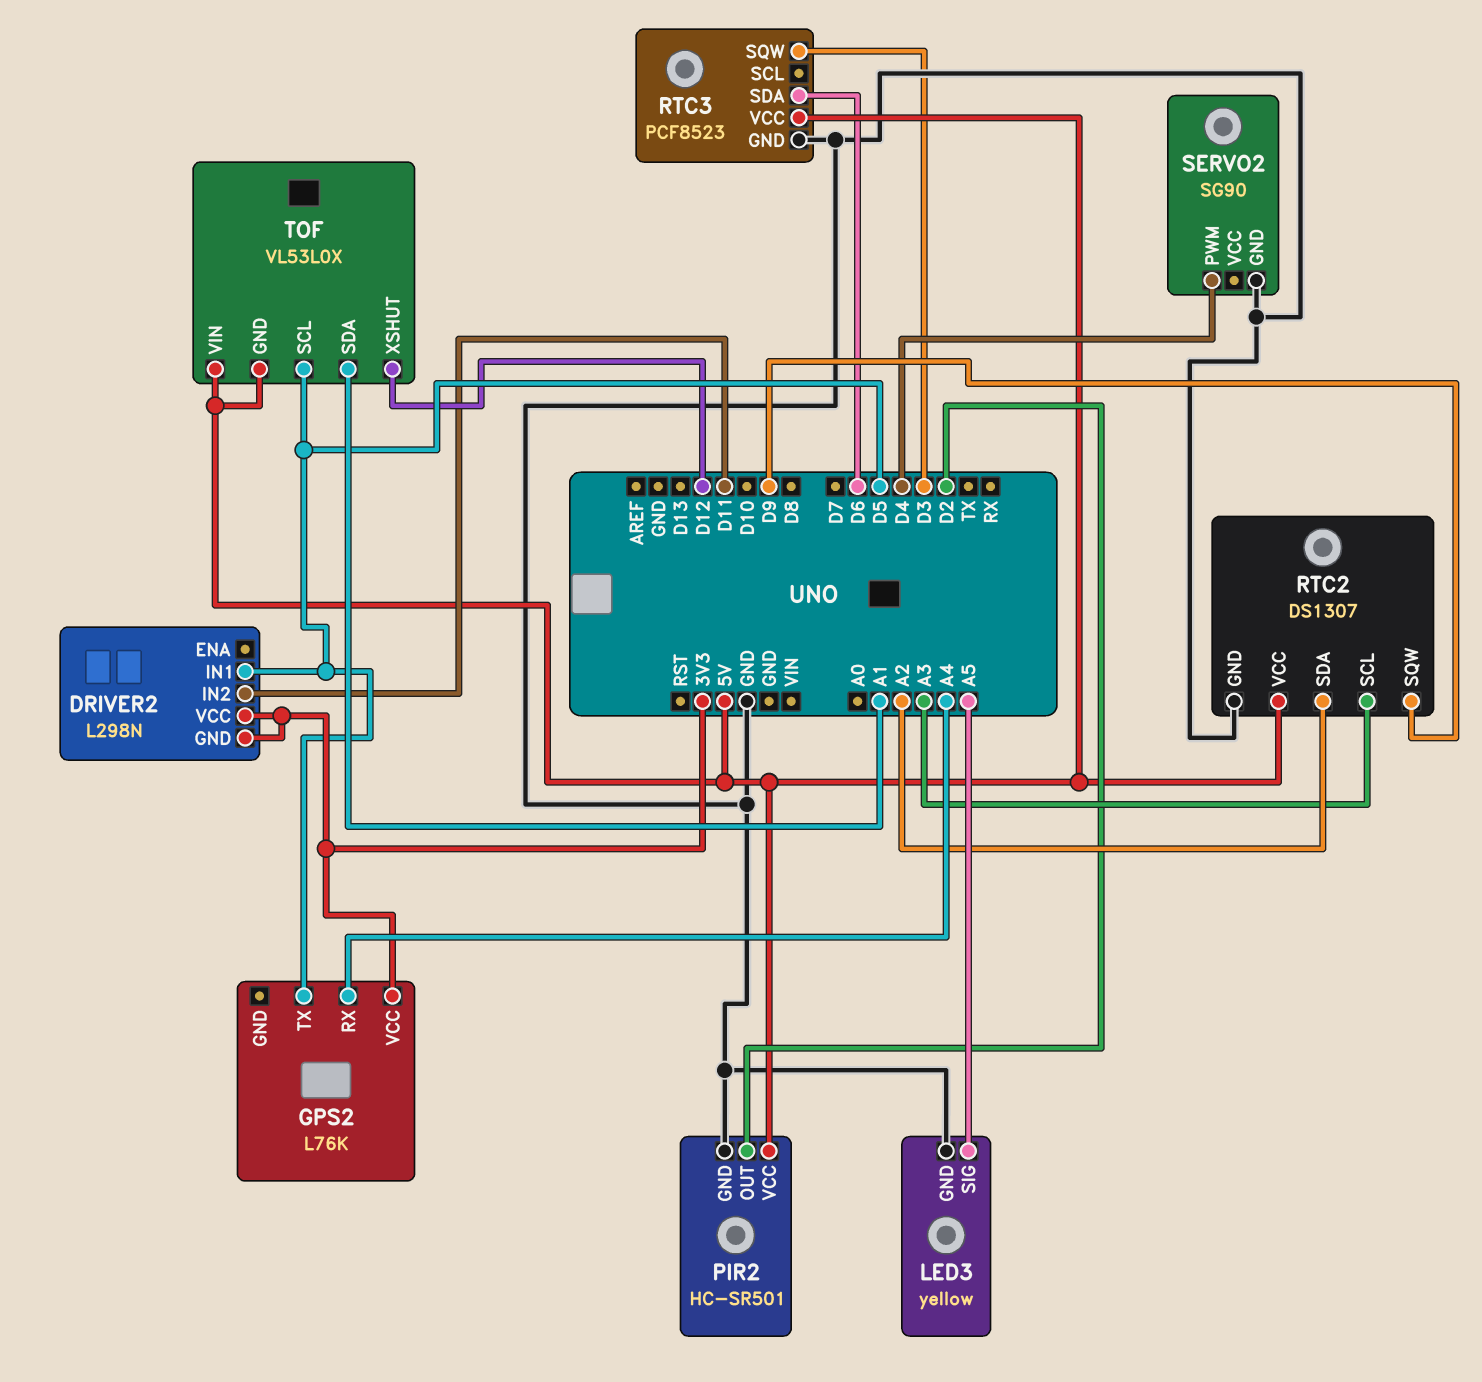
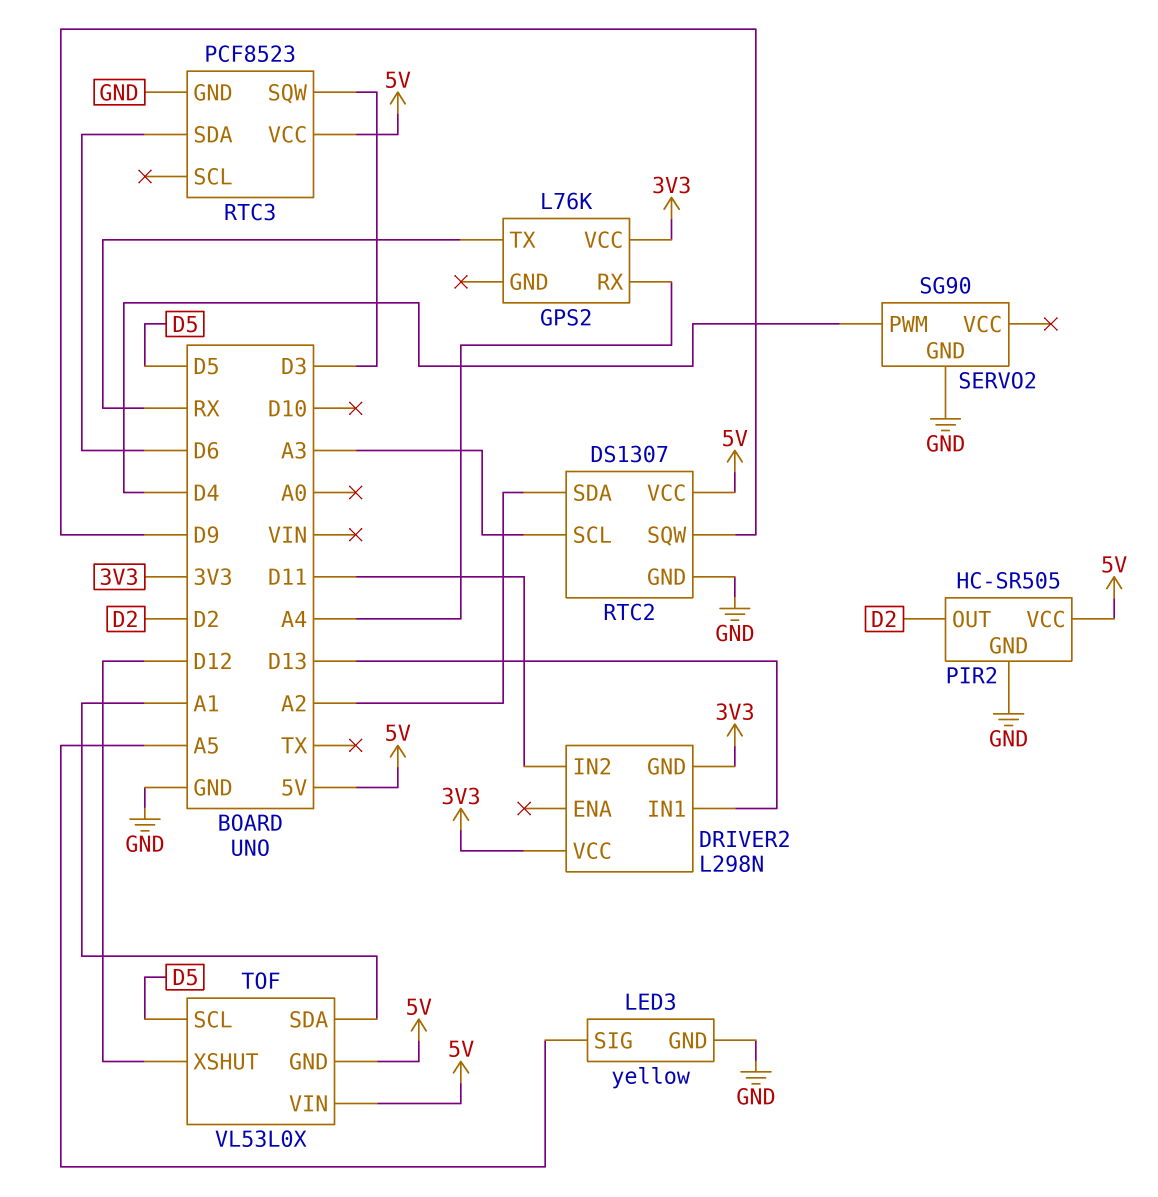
DRIVER2 pin IN1: D5 -> D13
GPS2 pin TX: D5 -> RX
PIR2: HC-SR501 -> HC-SR505

